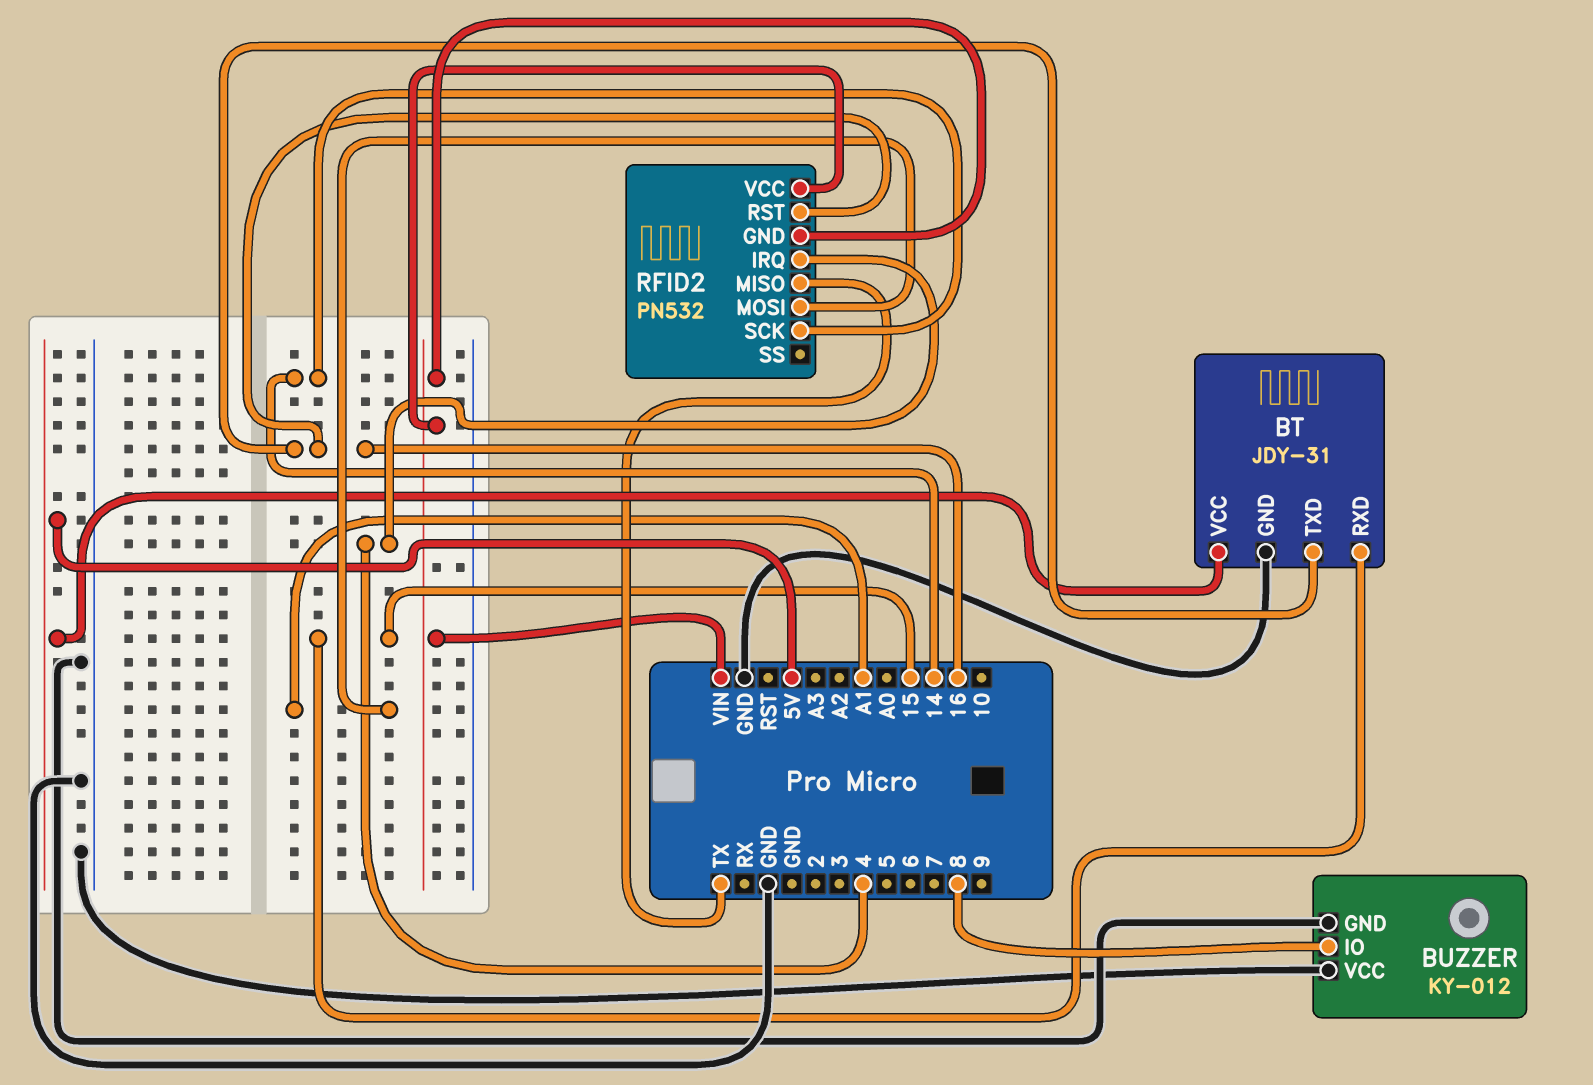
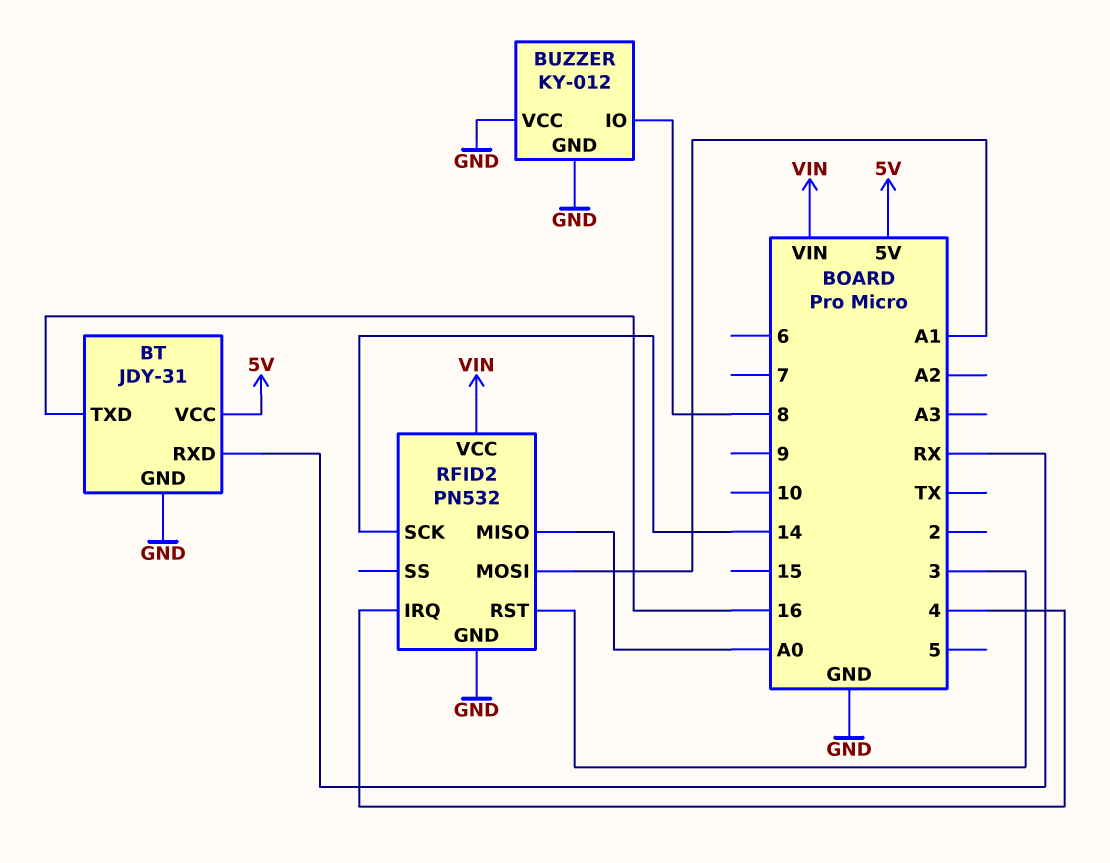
BT pin RXD: 15 -> RX
RFID2 pin GND: VIN -> GND
RFID2 pin MISO: TX -> A0
RFID2 pin RST: 16 -> 3

